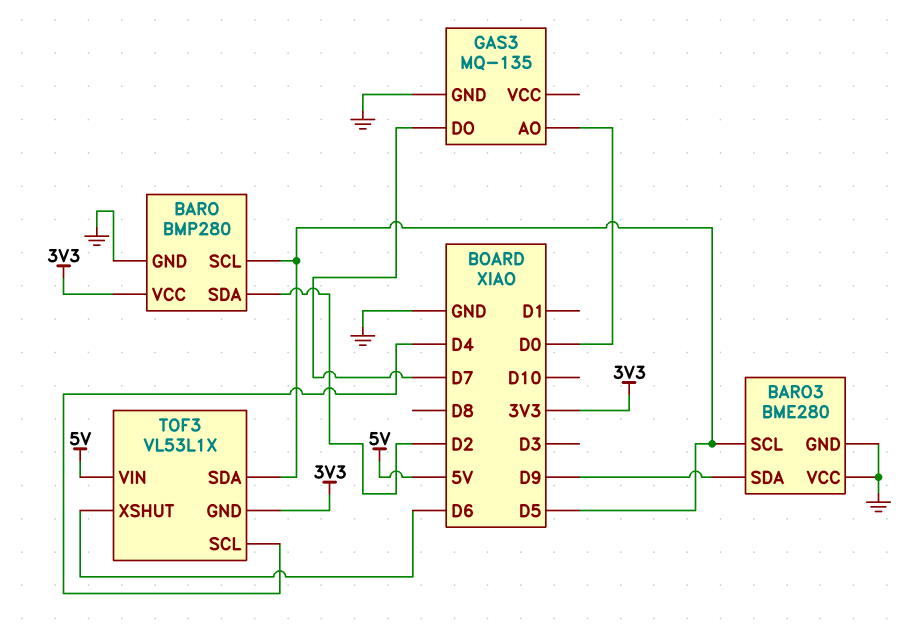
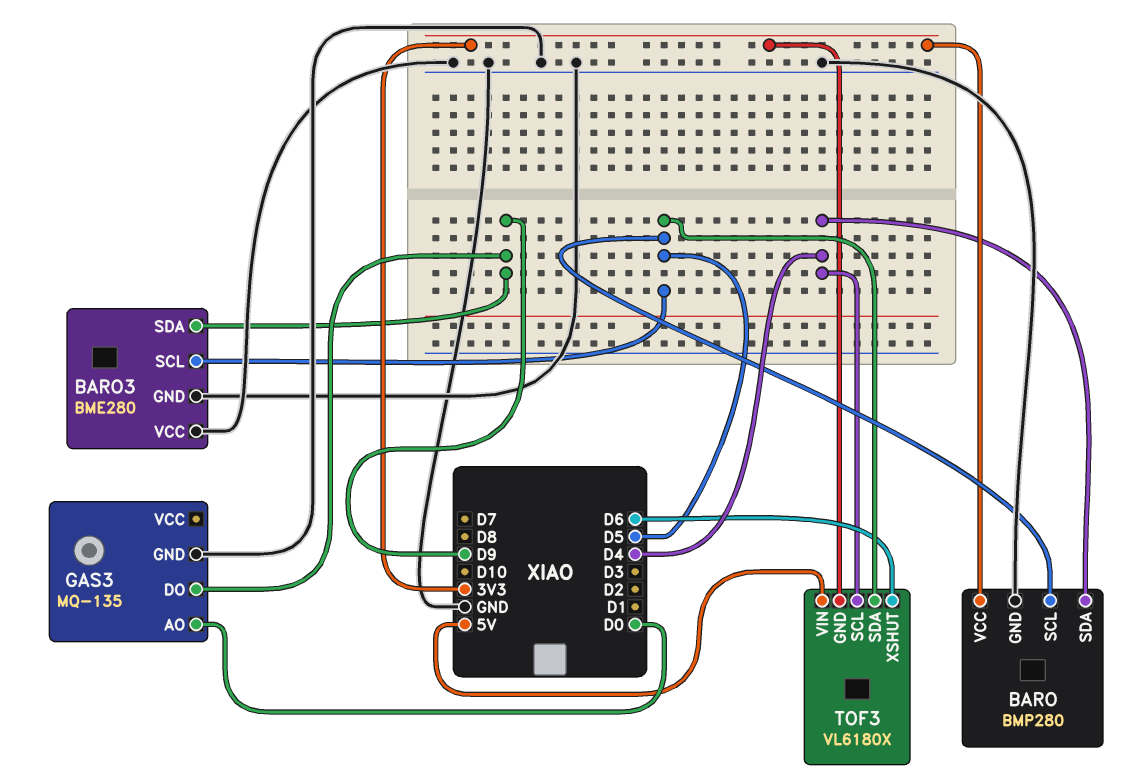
BARO pin SDA: D2 -> D4
GAS3 pin DO: D7 -> D9
TOF3: VL53L1X -> VL6180X

